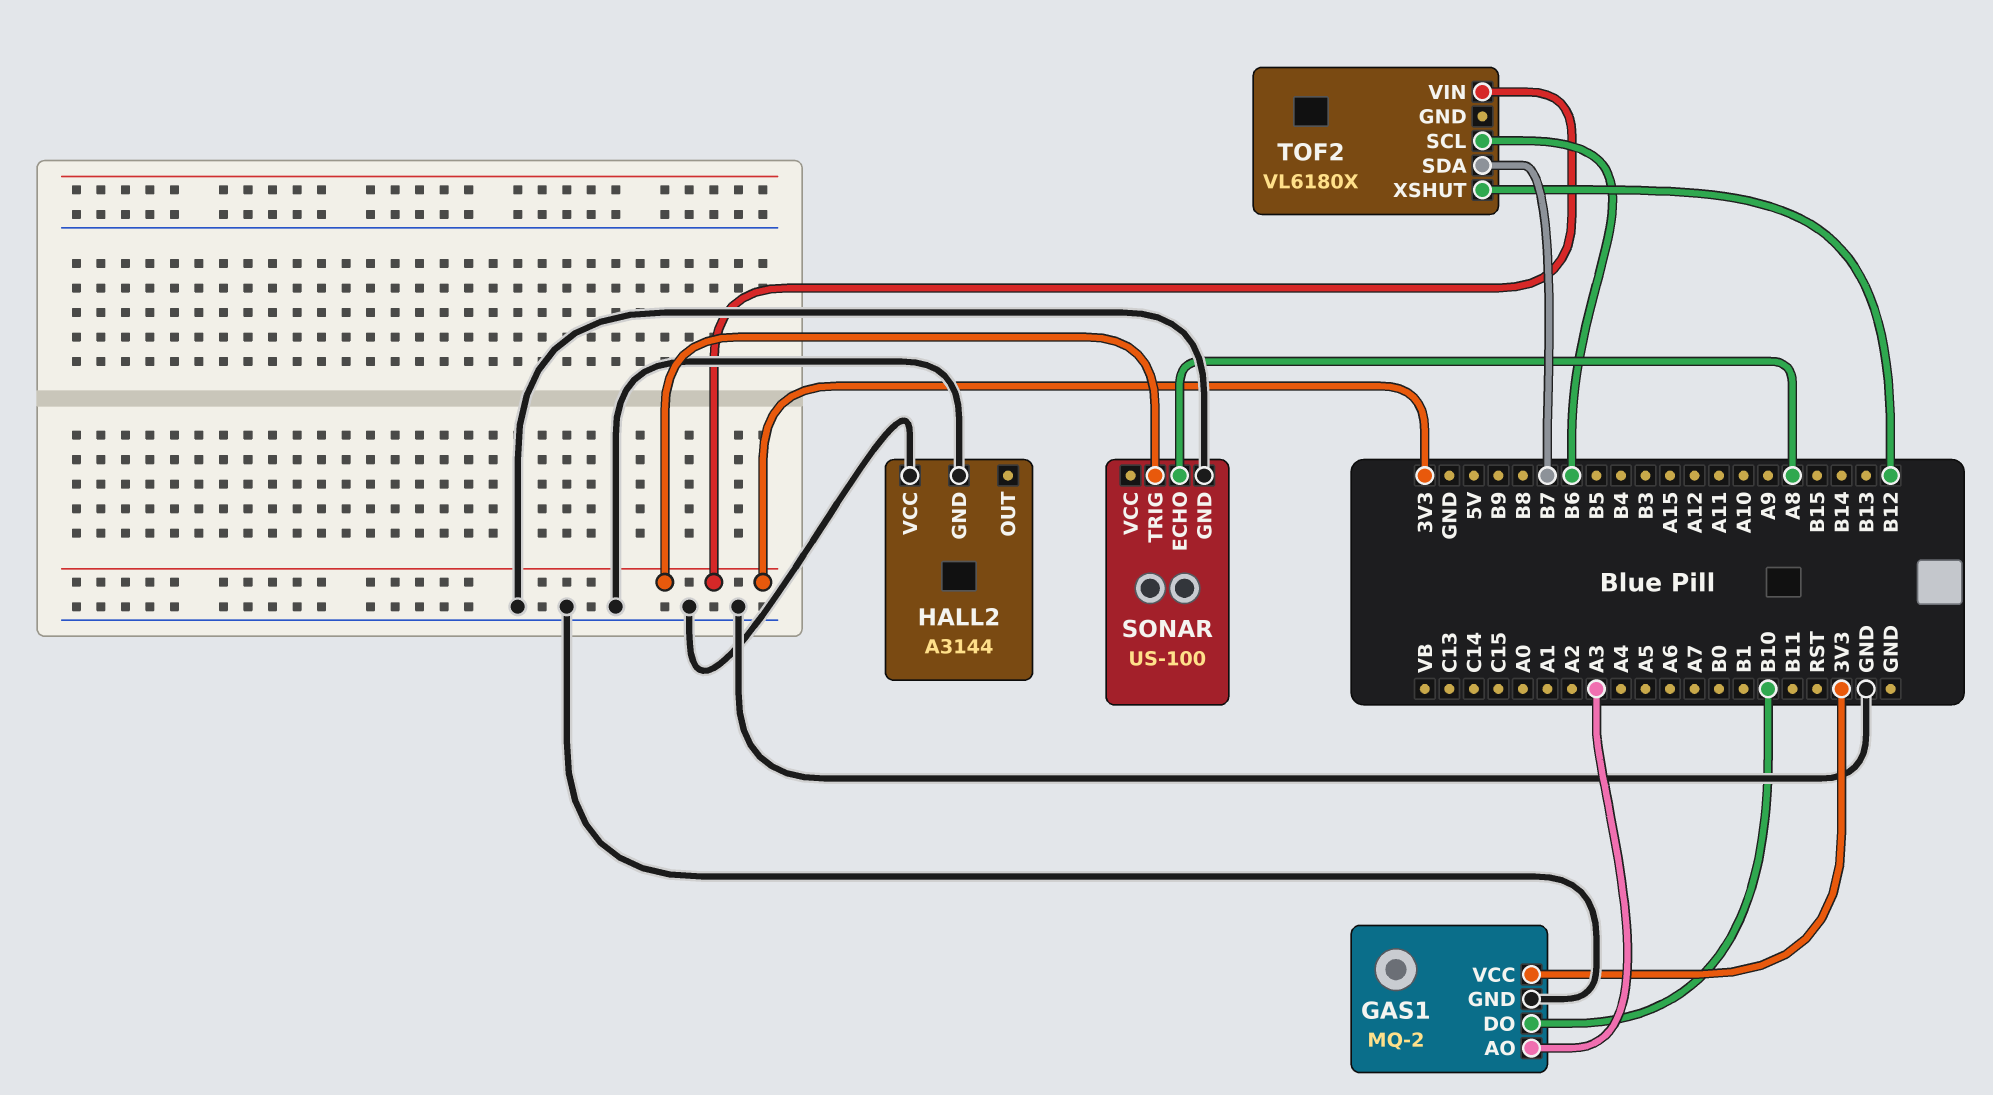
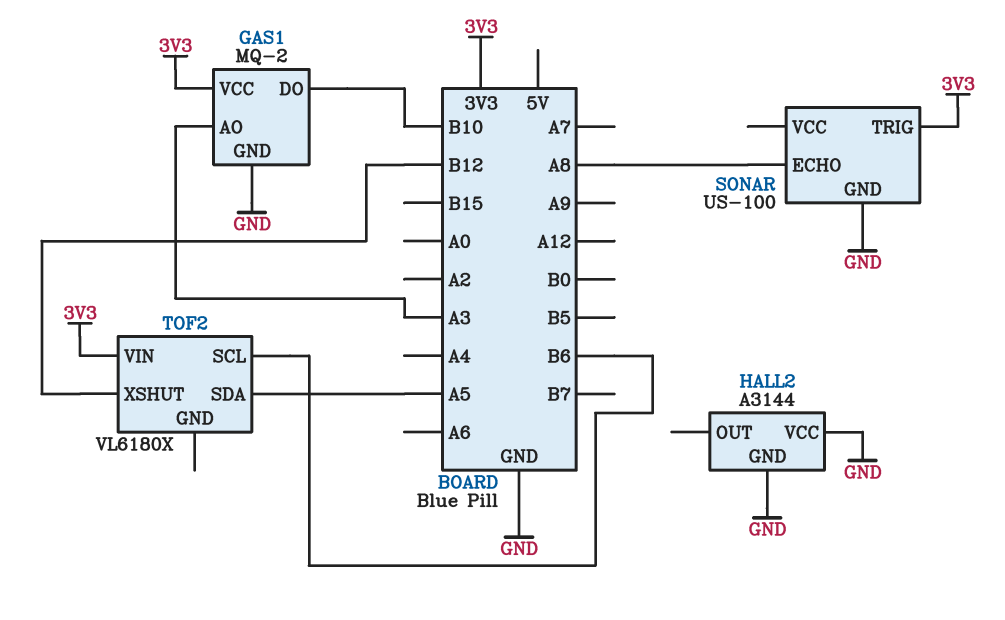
TOF2 pin SDA: B7 -> A5

